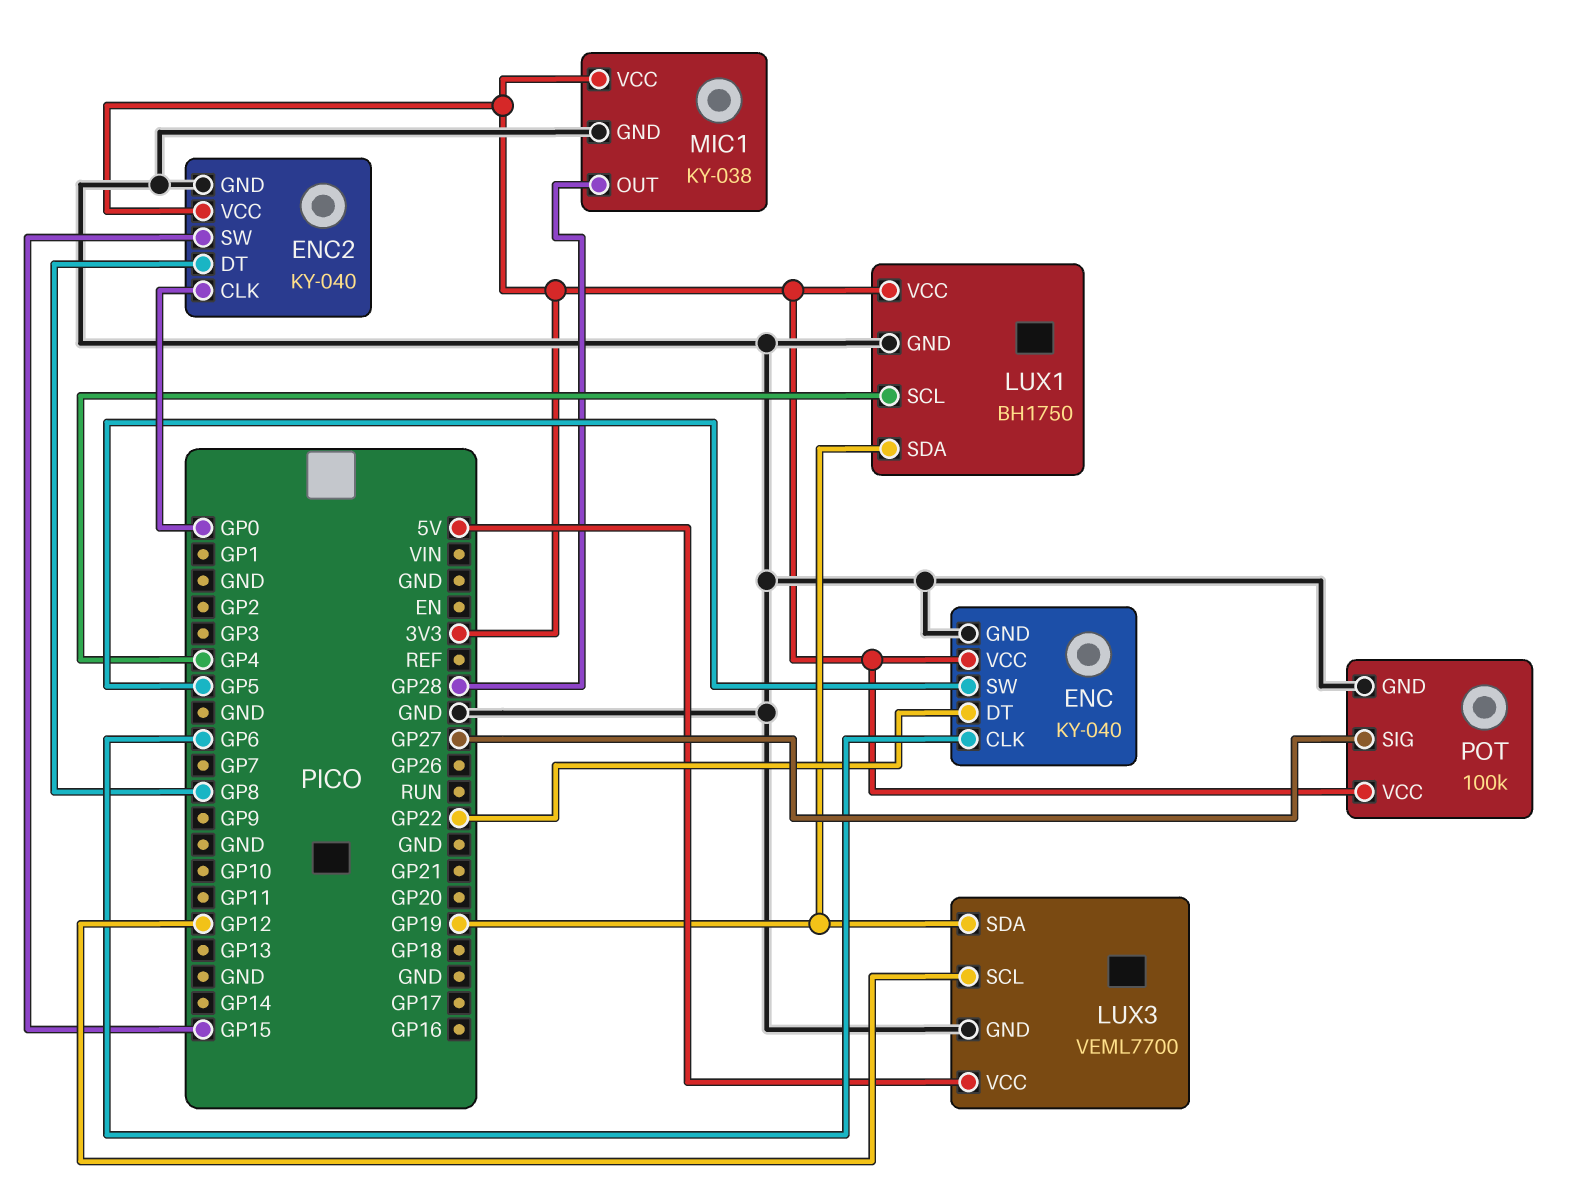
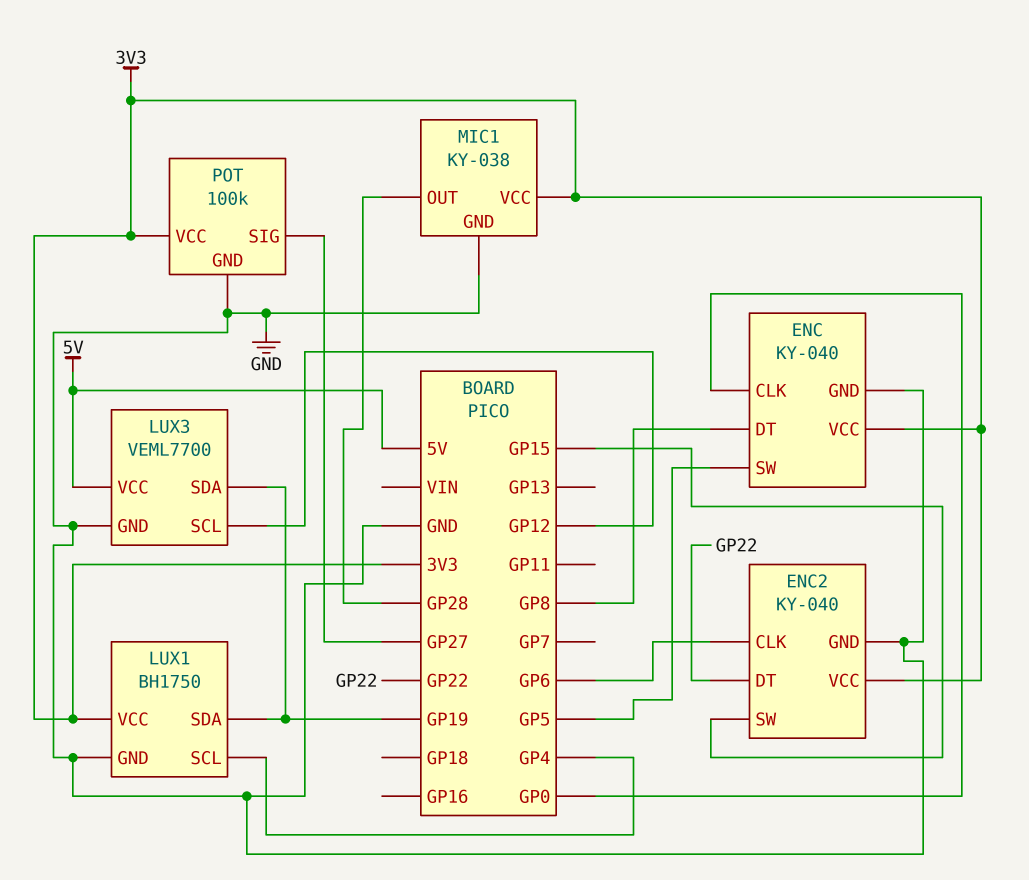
ENC pin CLK: GP6 -> GP0
ENC pin DT: GP22 -> GP8
ENC2 pin CLK: GP0 -> GP6
ENC2 pin DT: GP8 -> GP22

